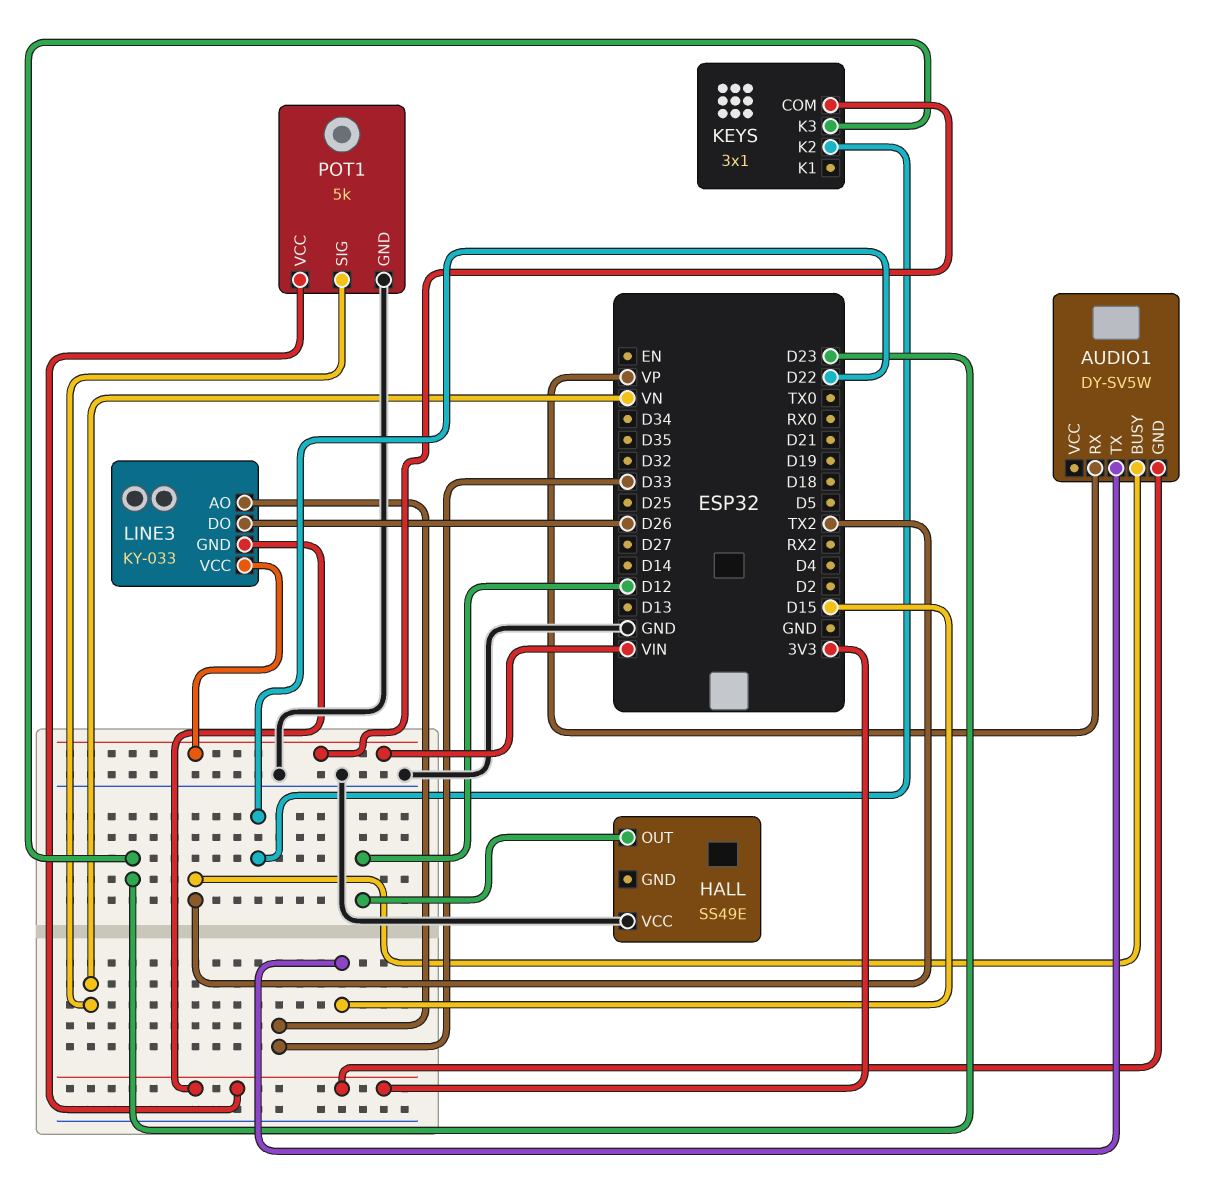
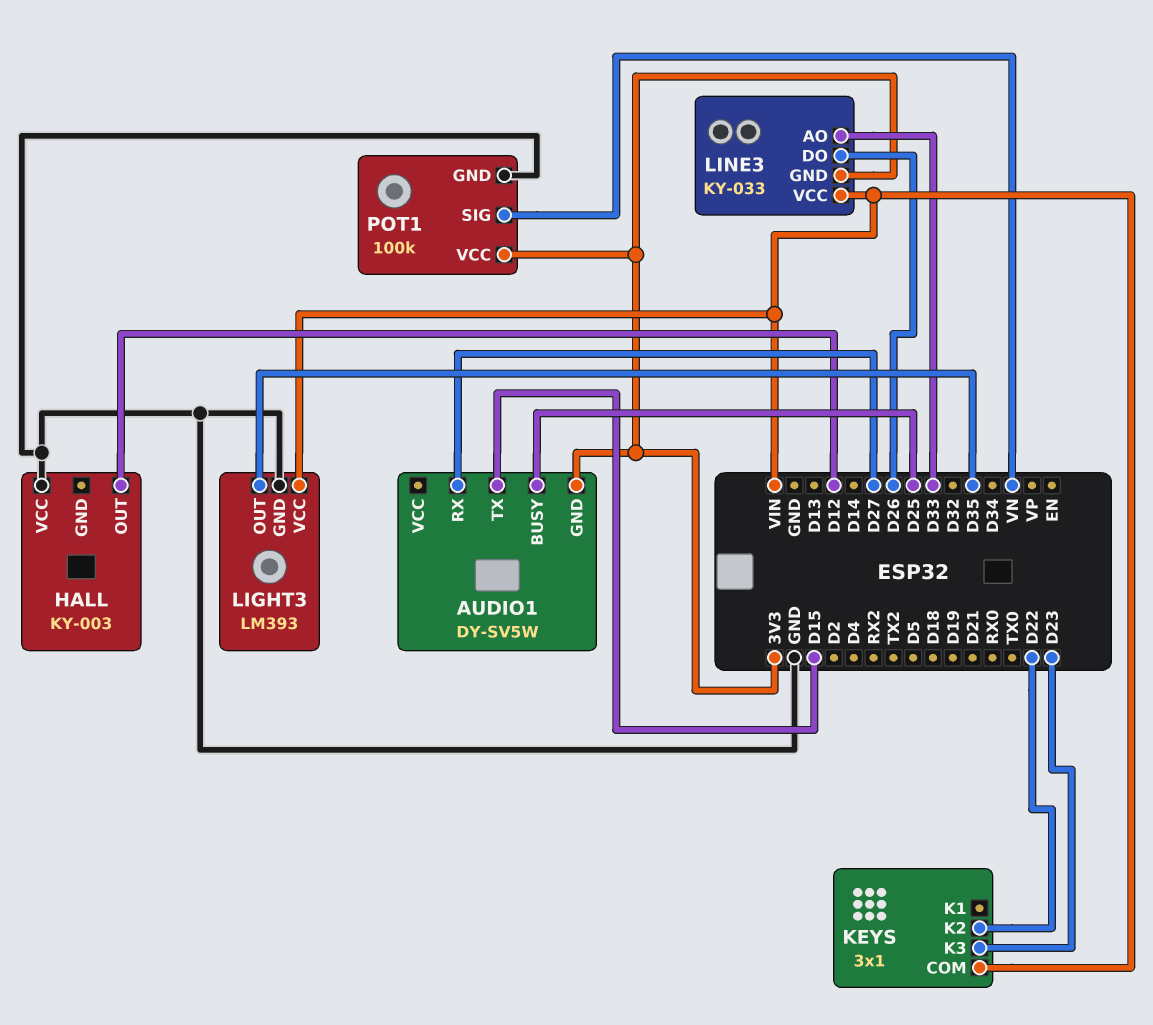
AUDIO1 pin BUSY: TX2 -> D25
AUDIO1 pin RX: VP -> D27
HALL: SS49E -> KY-003
LIGHT3: none -> LM393
LIGHT3 pin GND: none -> GND
LIGHT3 pin OUT: none -> D35
LIGHT3 pin VCC: none -> VIN
POT1: 5k -> 100k

